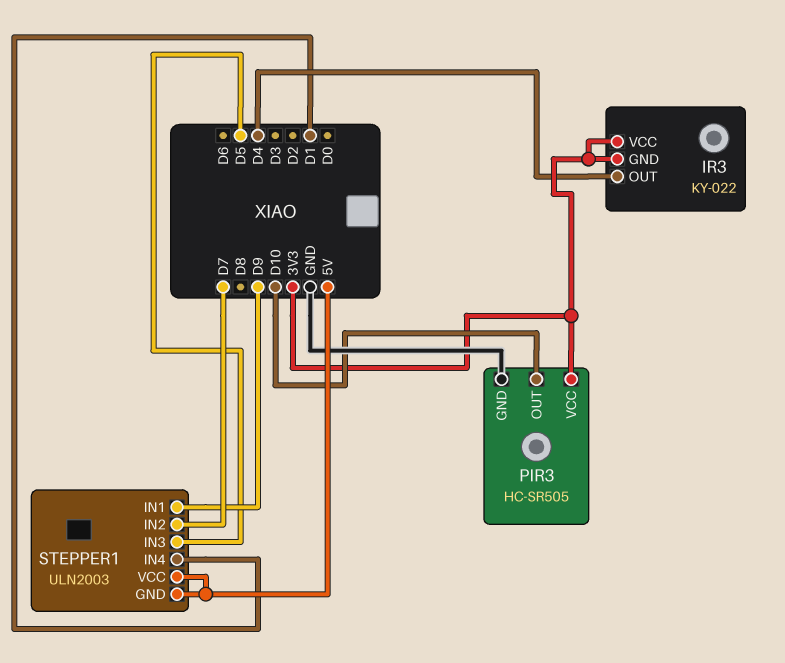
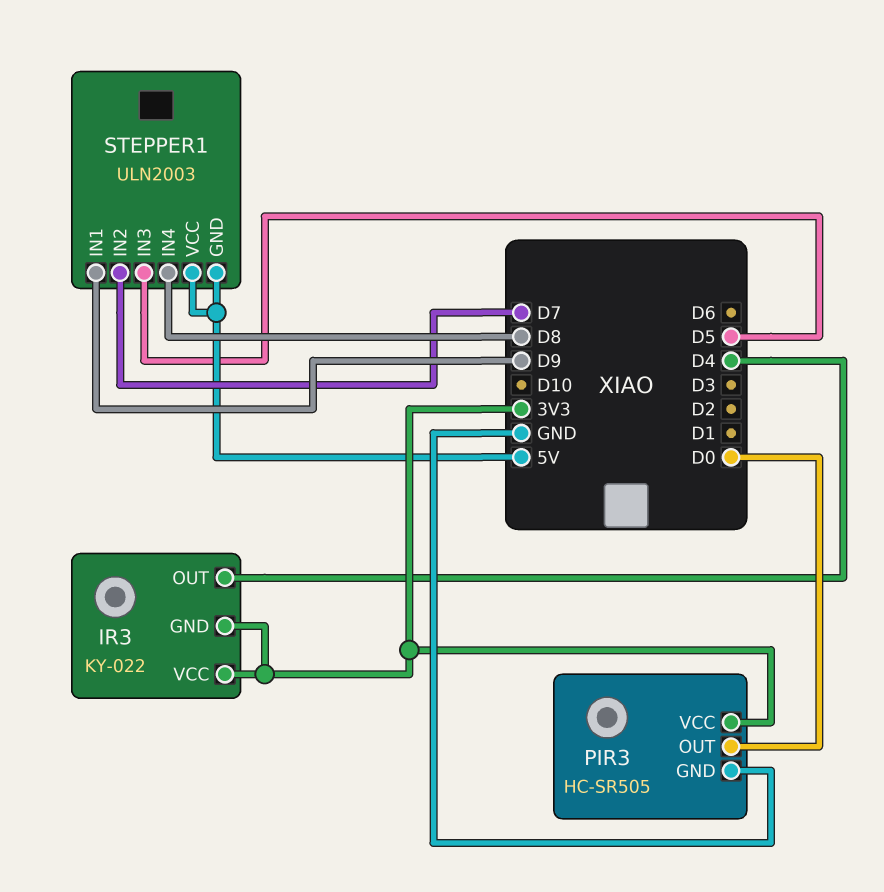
PIR3 pin OUT: D10 -> D0
STEPPER1 pin IN4: D1 -> D8

